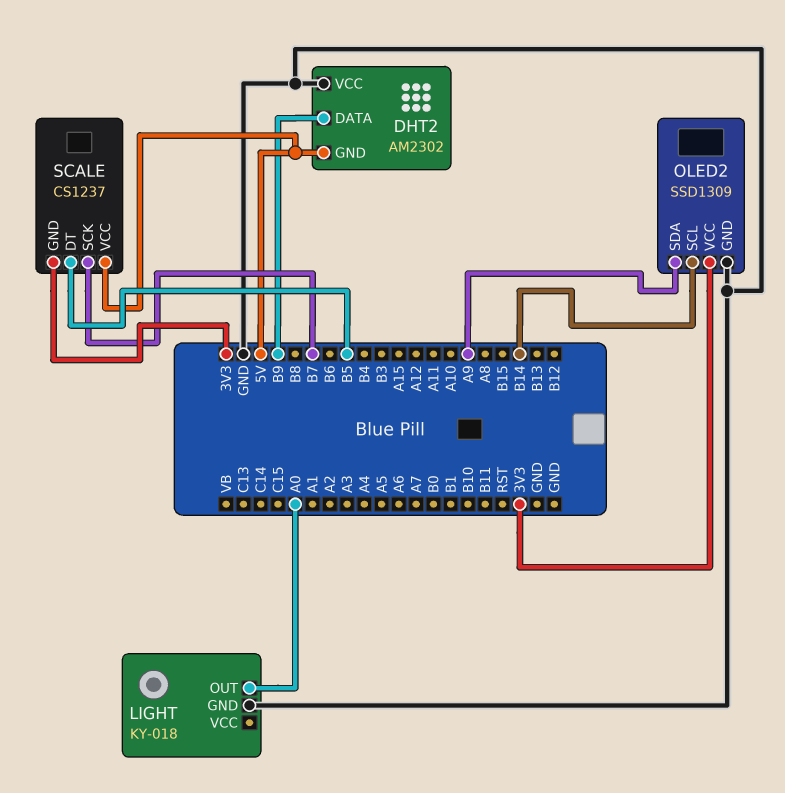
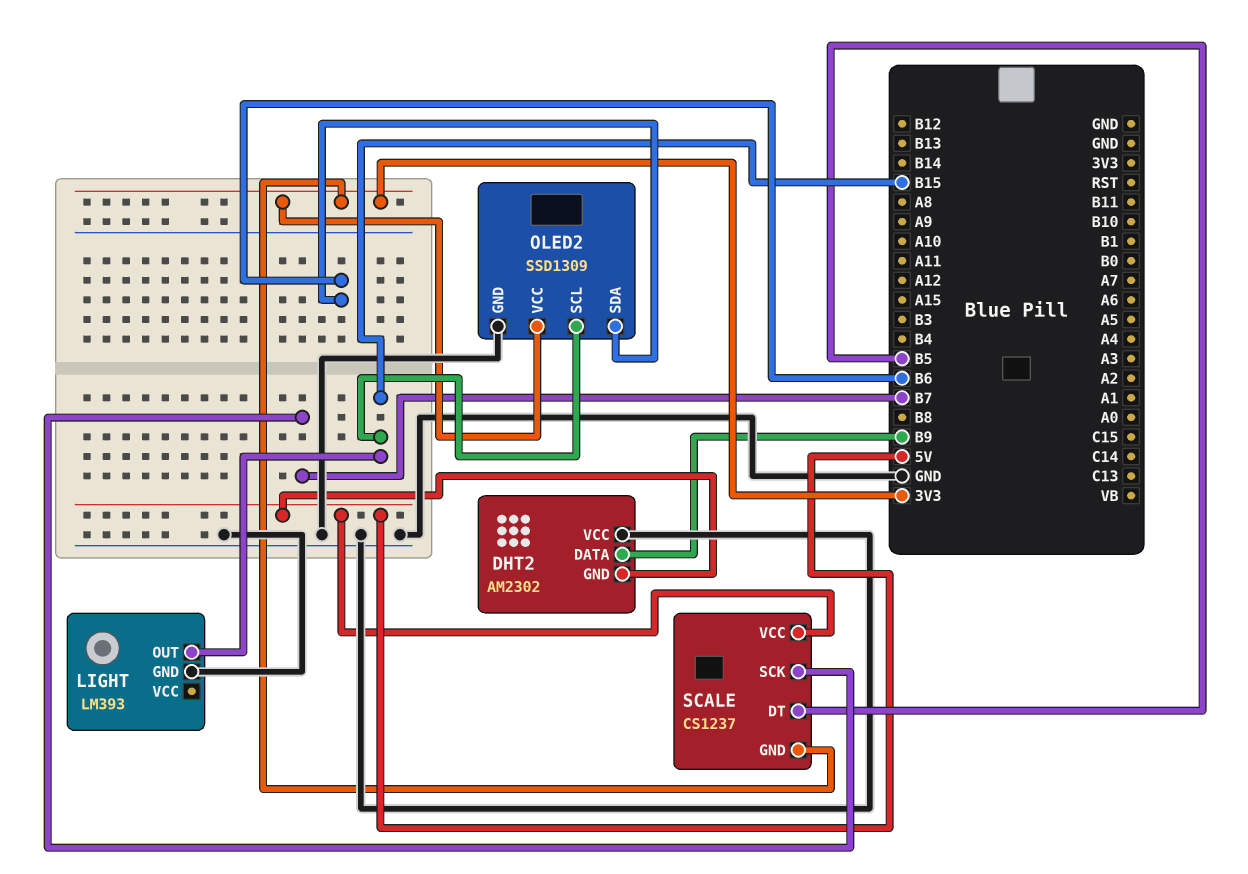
LIGHT: KY-018 -> LM393
LIGHT pin OUT: A0 -> B15
OLED2 pin SCL: B14 -> B15
OLED2 pin SDA: A9 -> B6

